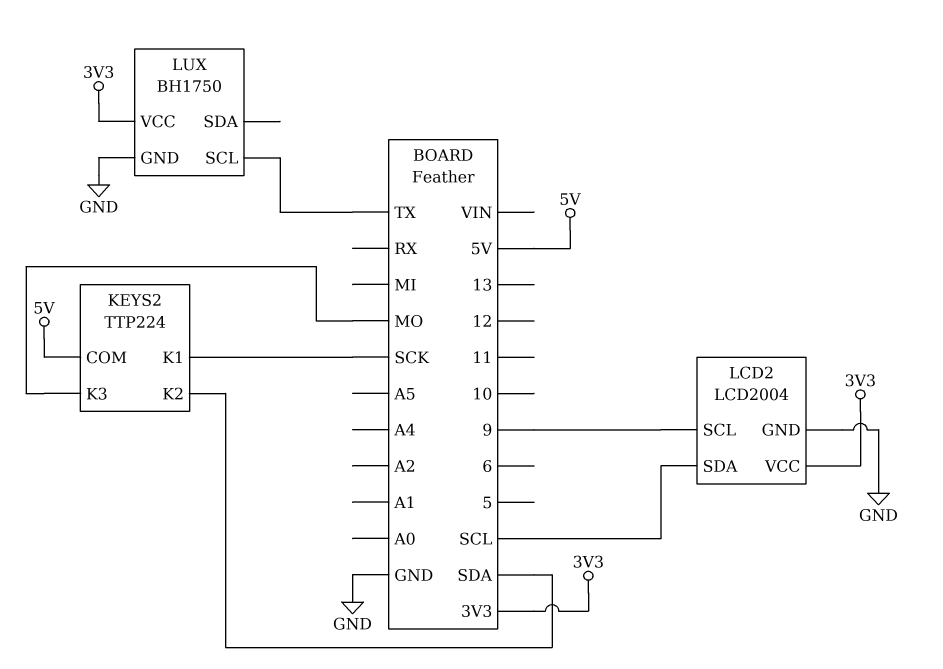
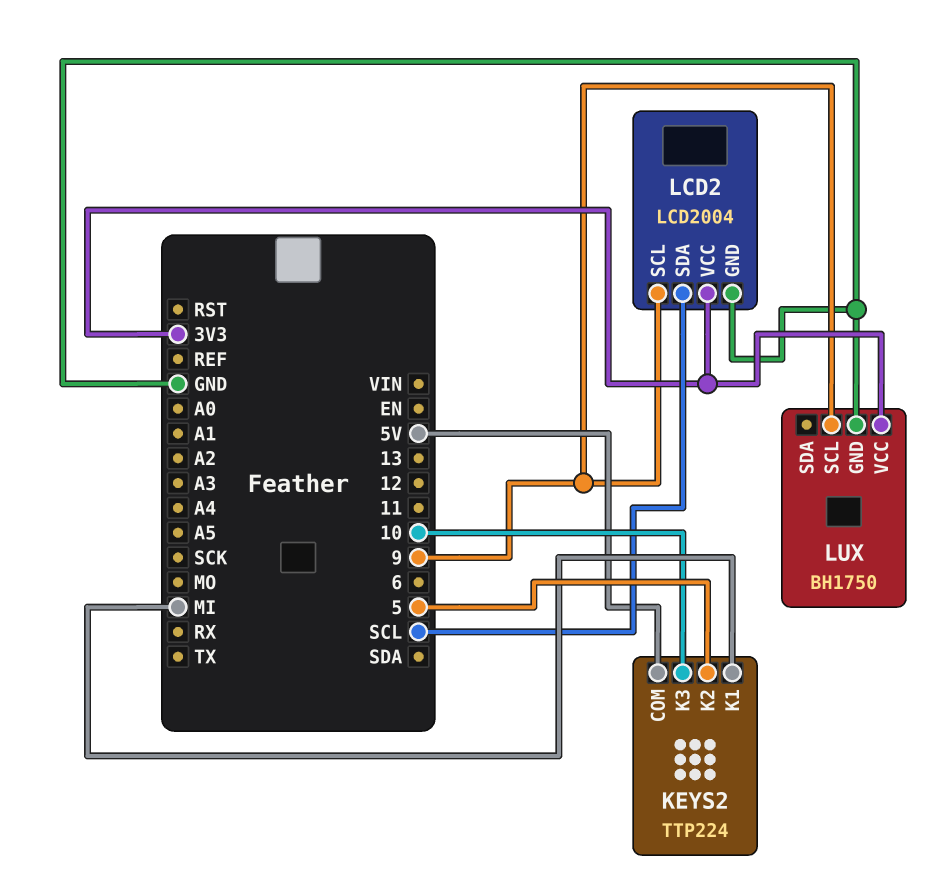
KEYS2 pin K1: SCK -> MI
KEYS2 pin K2: SDA -> 5
KEYS2 pin K3: MO -> 10
LUX pin SCL: TX -> 9

